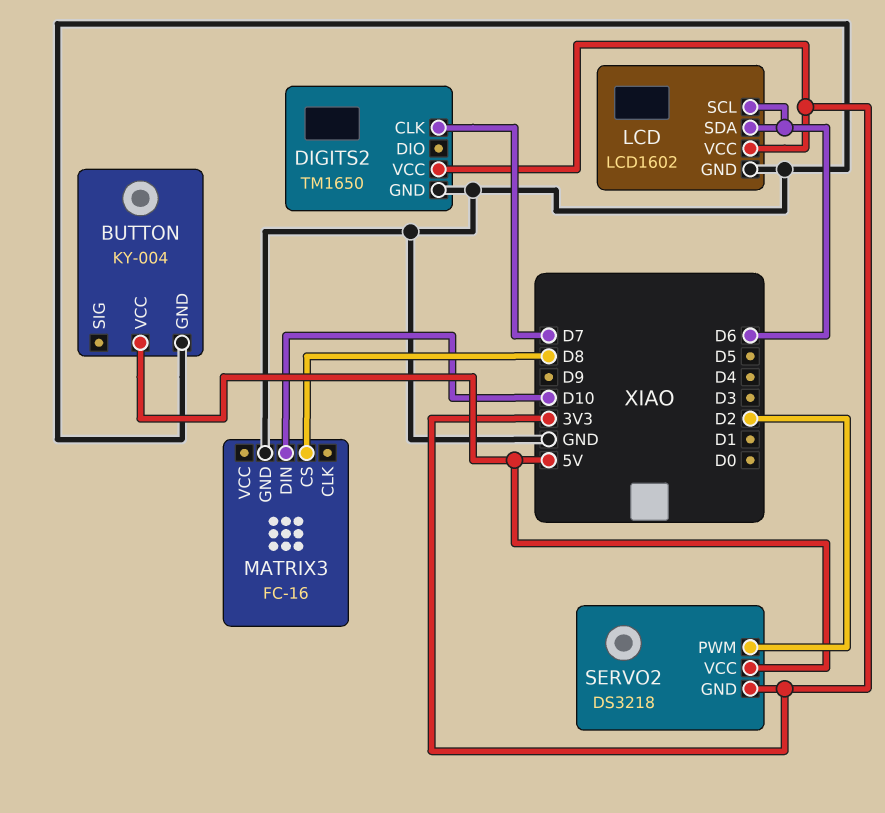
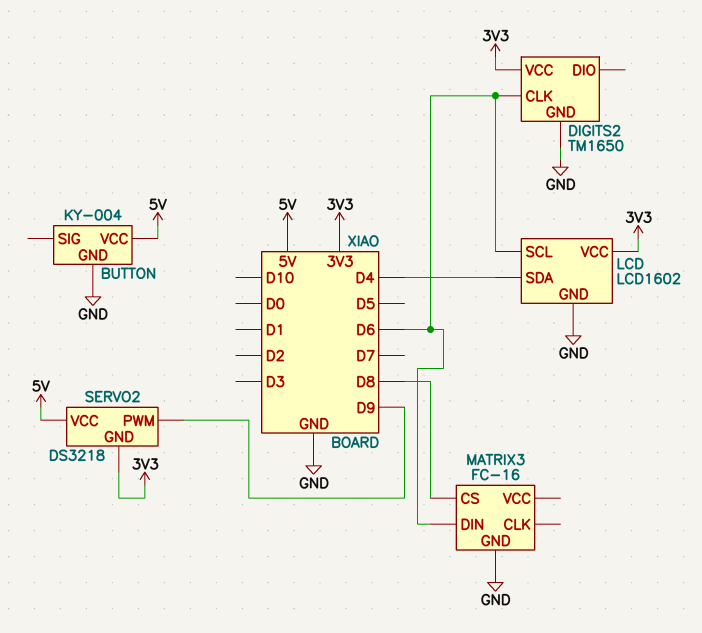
DIGITS2 pin CLK: D7 -> D6
LCD pin SDA: D6 -> D4
MATRIX3 pin DIN: D10 -> D6
SERVO2 pin PWM: D2 -> D9

